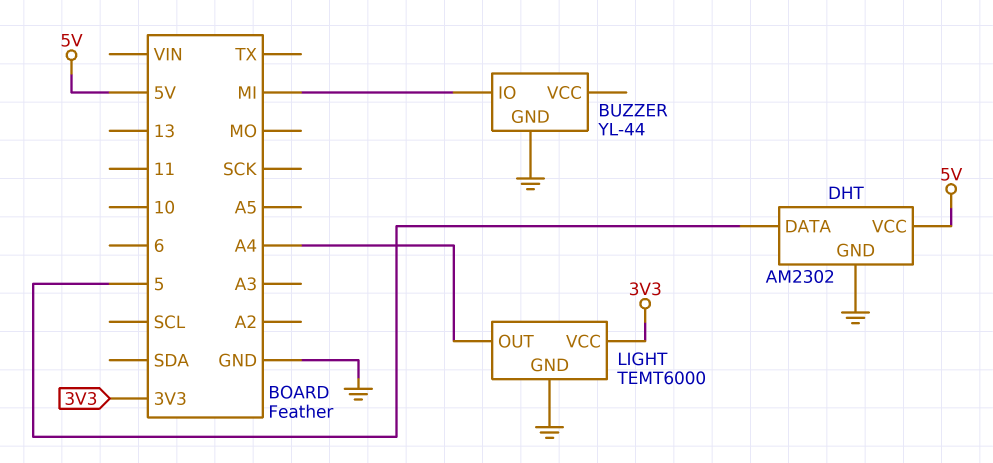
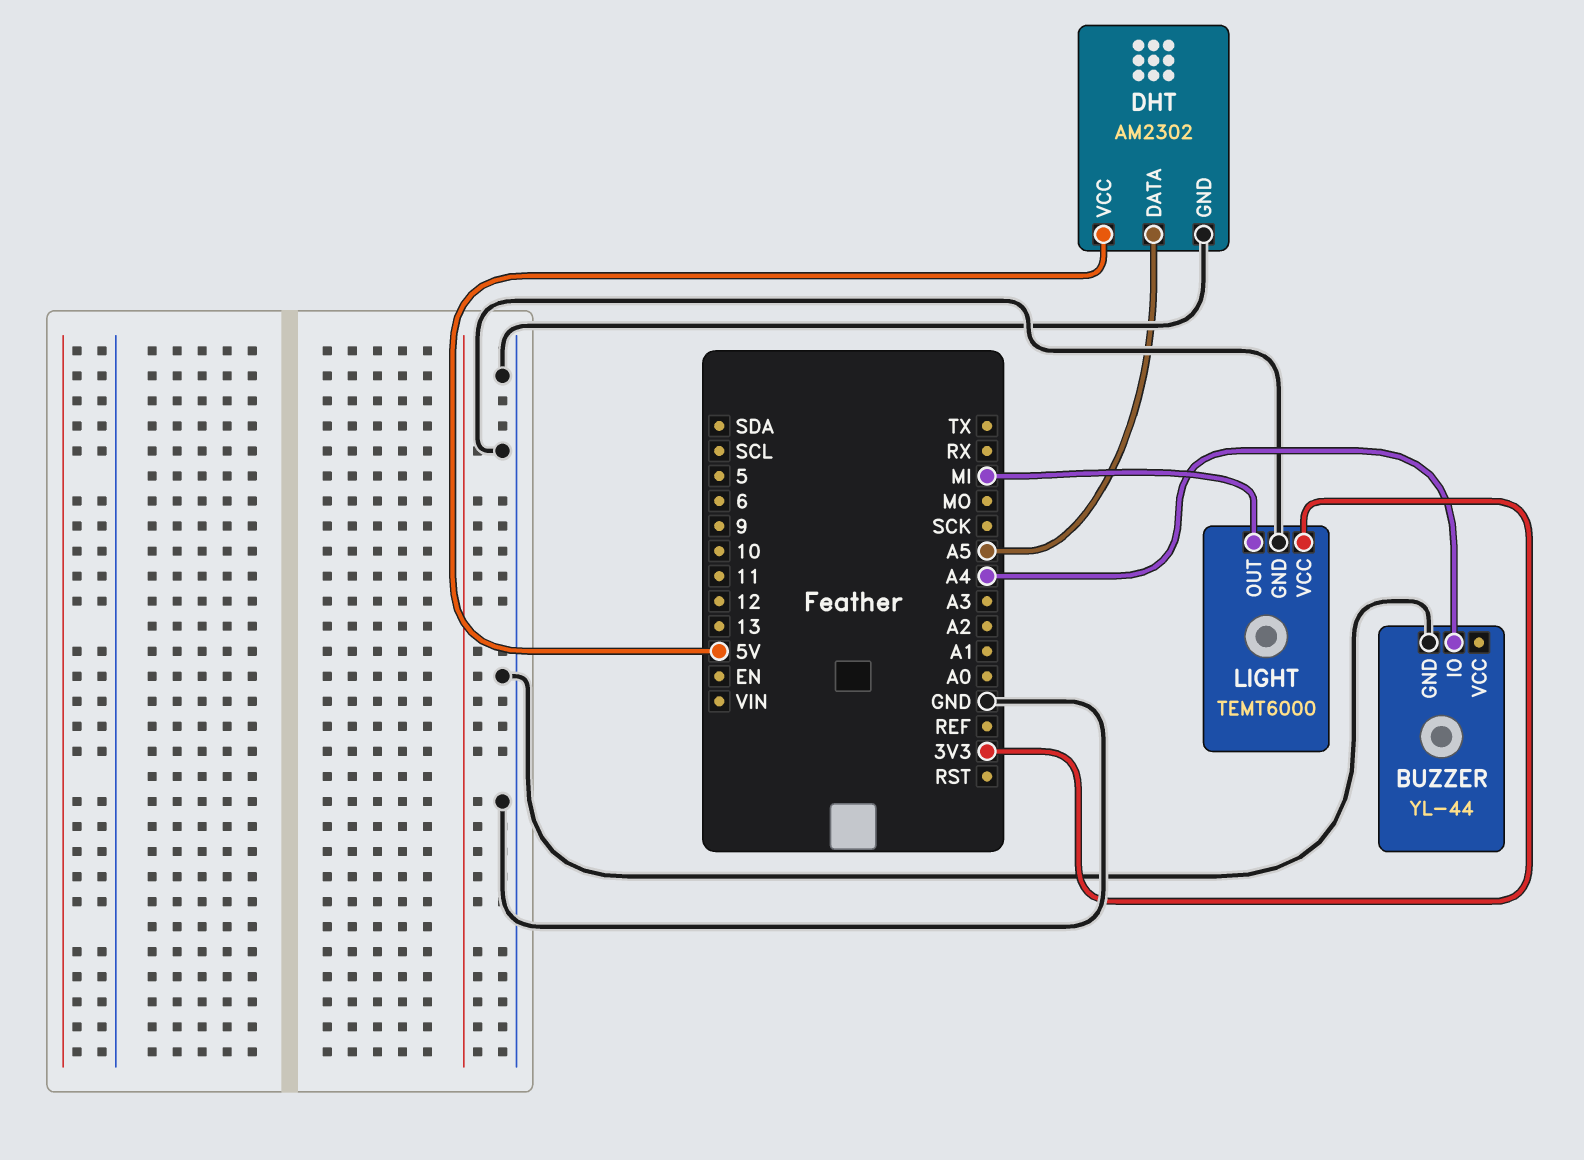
BUZZER pin IO: MI -> A4
DHT pin DATA: 5 -> A5
LIGHT pin OUT: A4 -> MI

